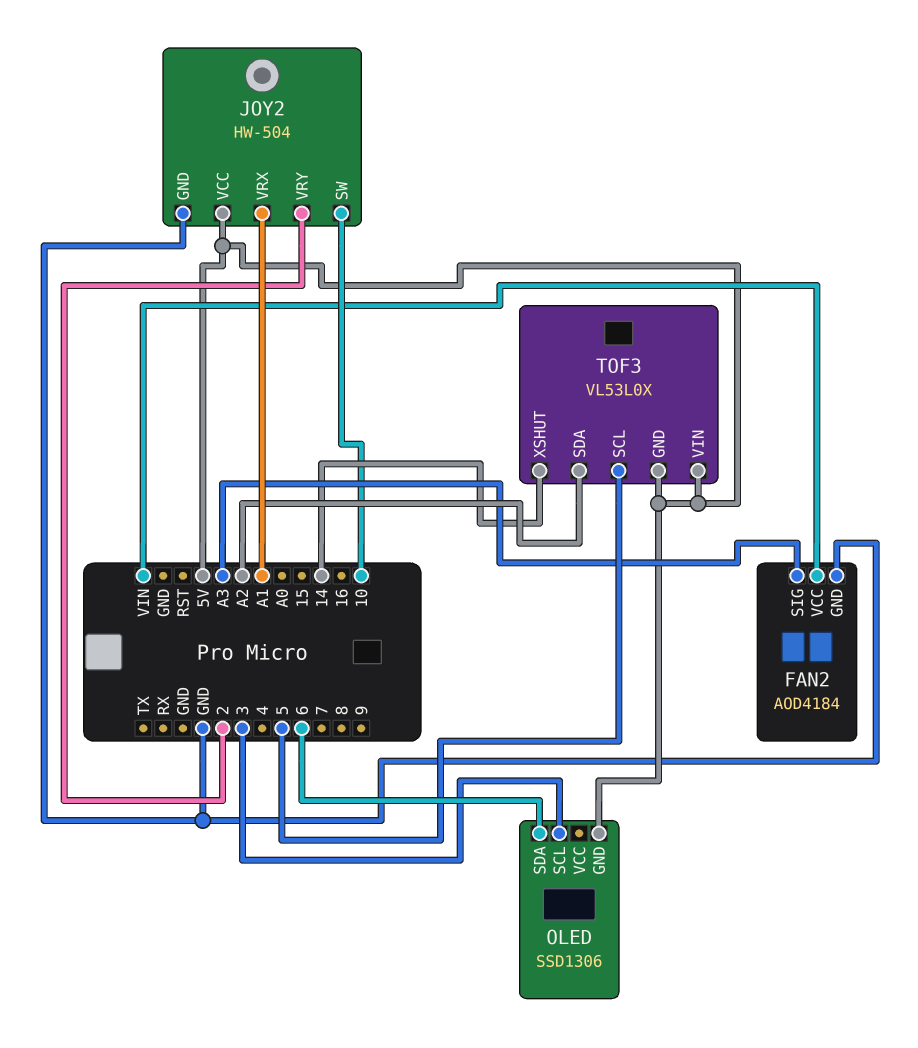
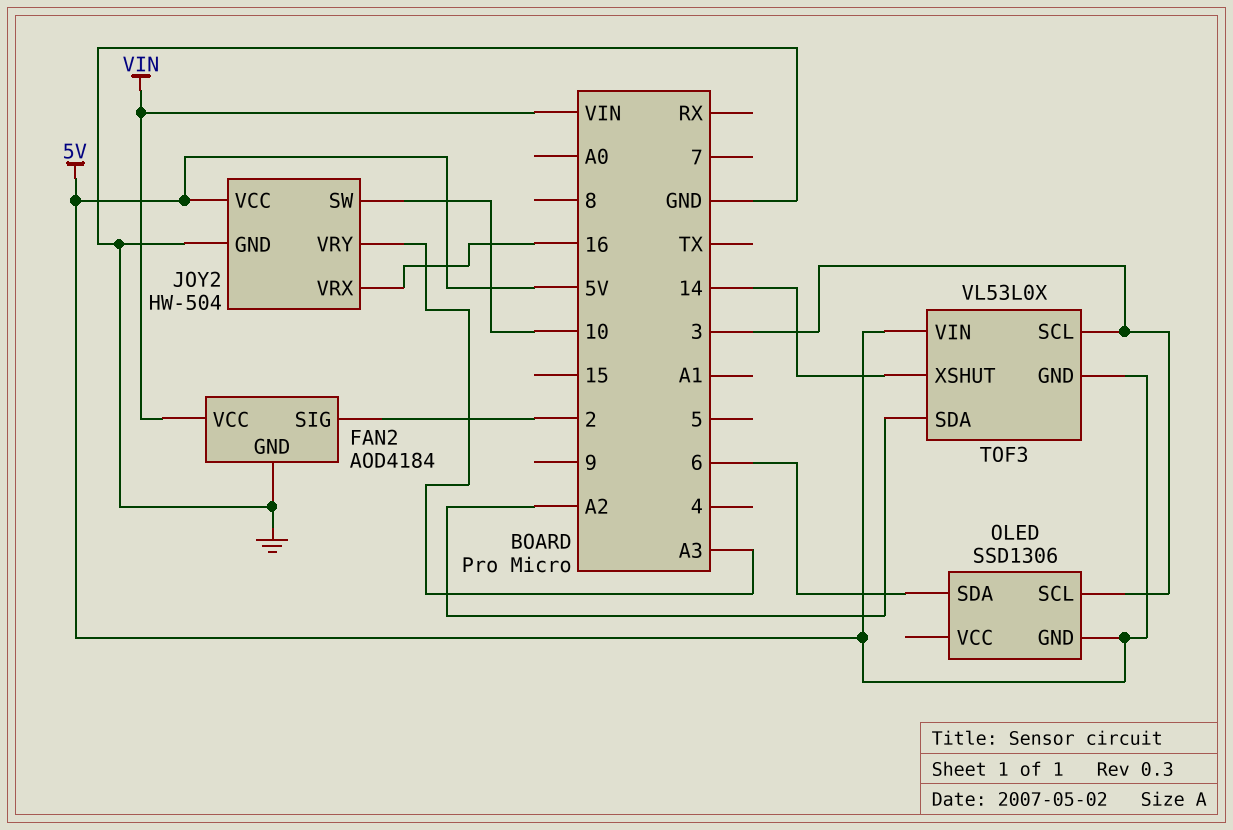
FAN2 pin SIG: A3 -> 2
JOY2 pin VRX: A1 -> 16
JOY2 pin VRY: 2 -> A3
TOF3 pin SCL: 5 -> 3

